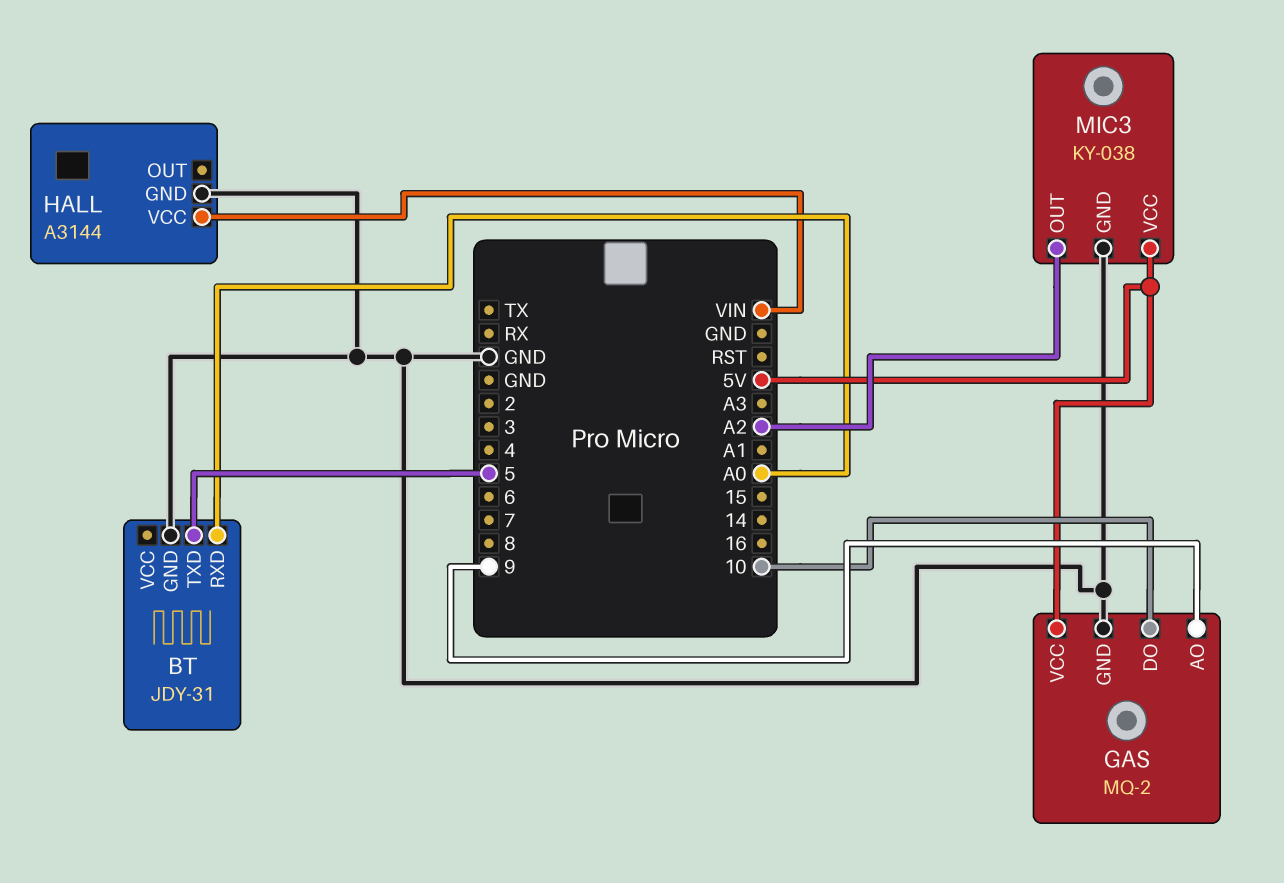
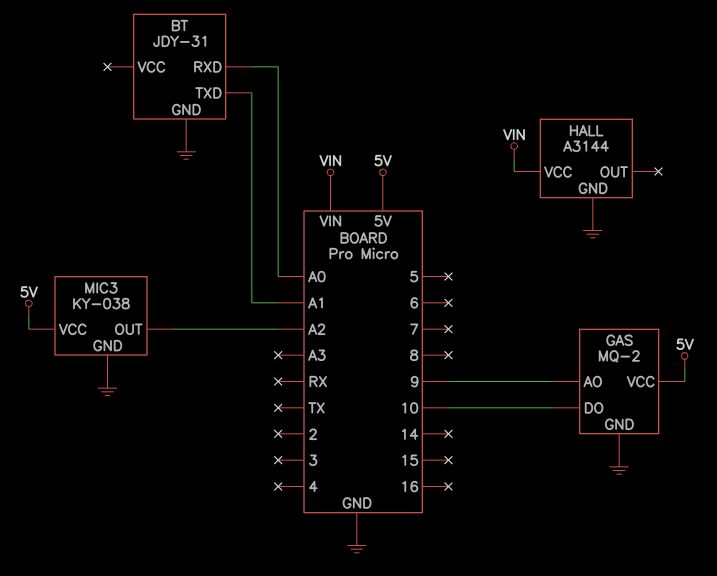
BT pin TXD: 5 -> A1

